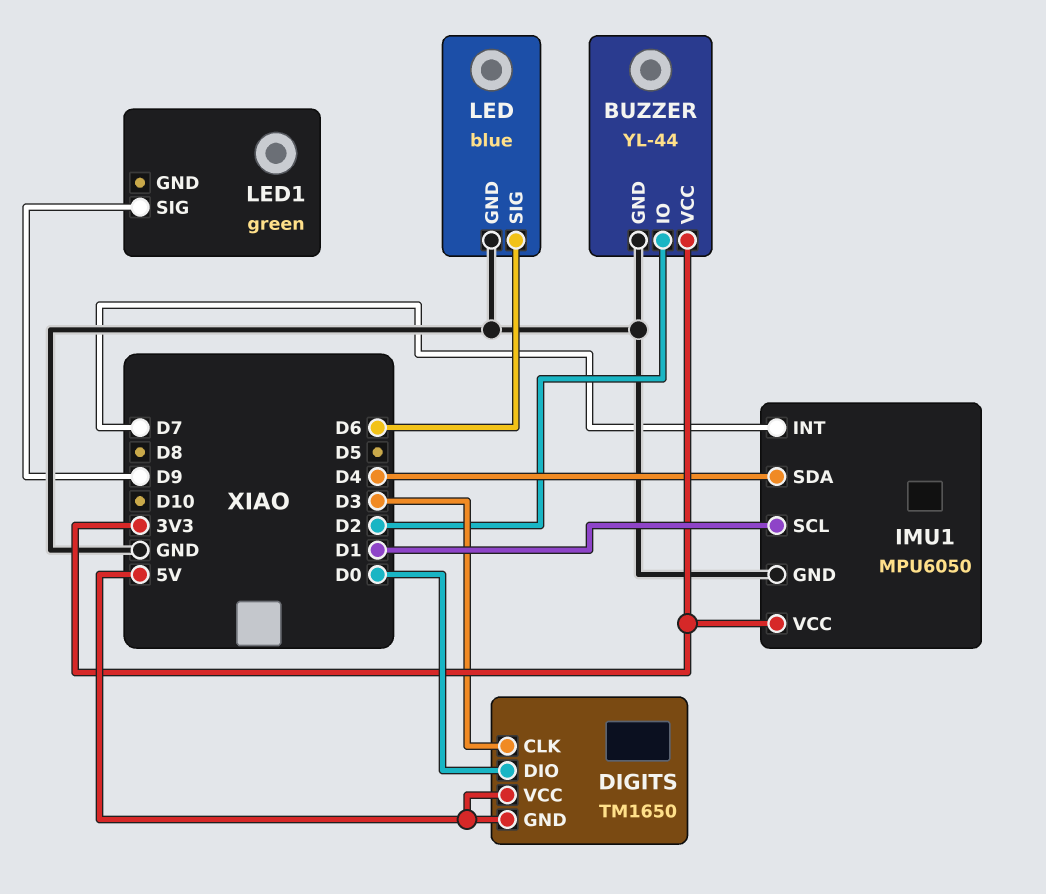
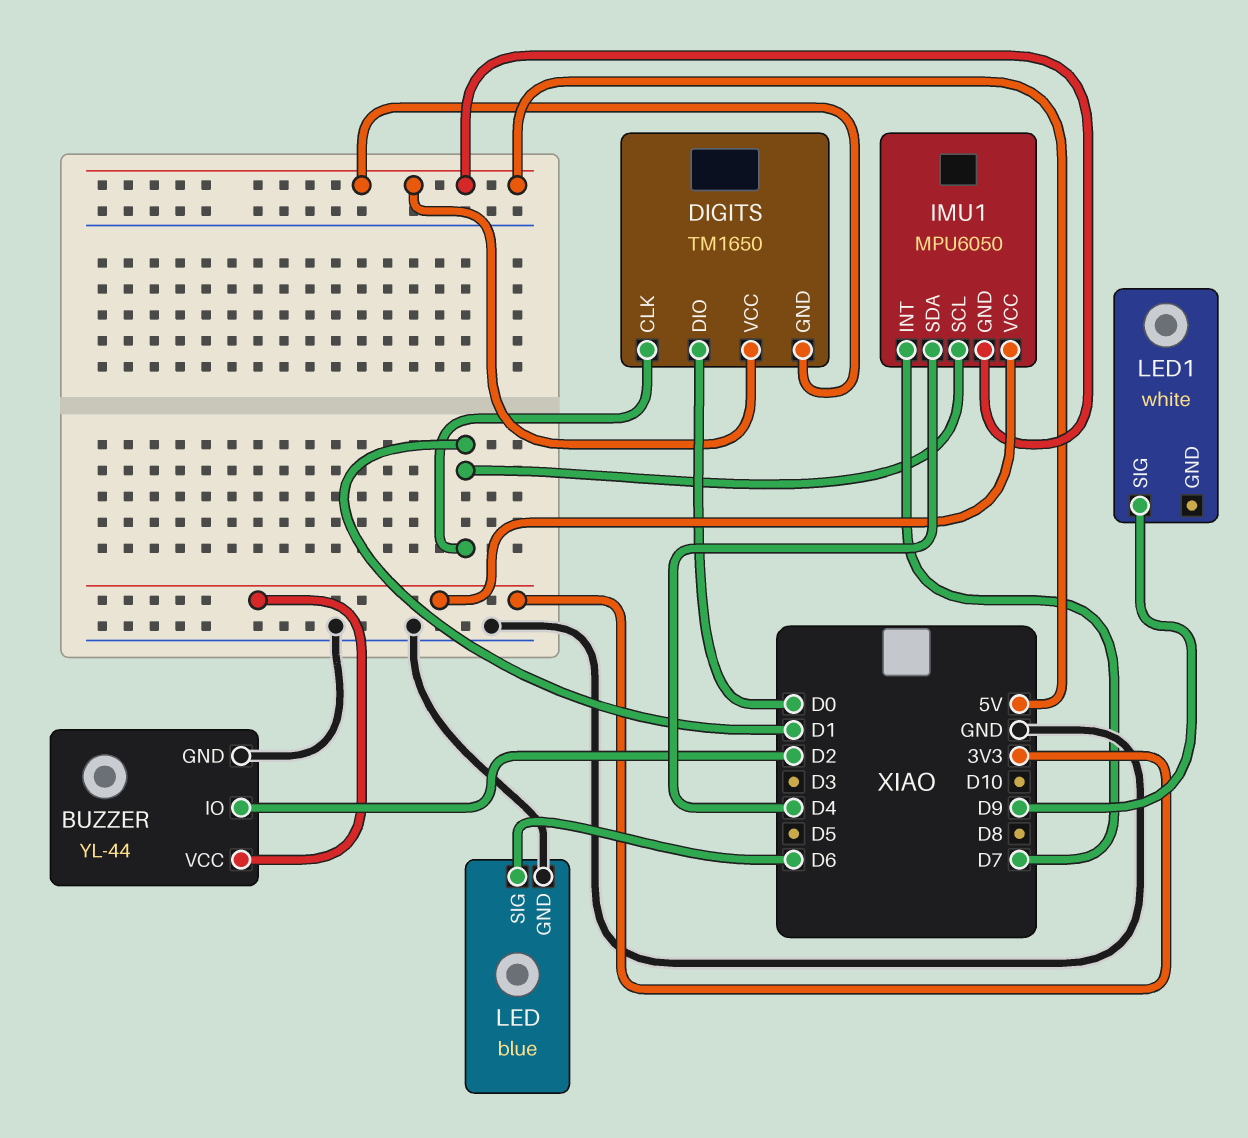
DIGITS pin CLK: D3 -> D1
IMU1 pin GND: GND -> 5V
LED1: green -> white

